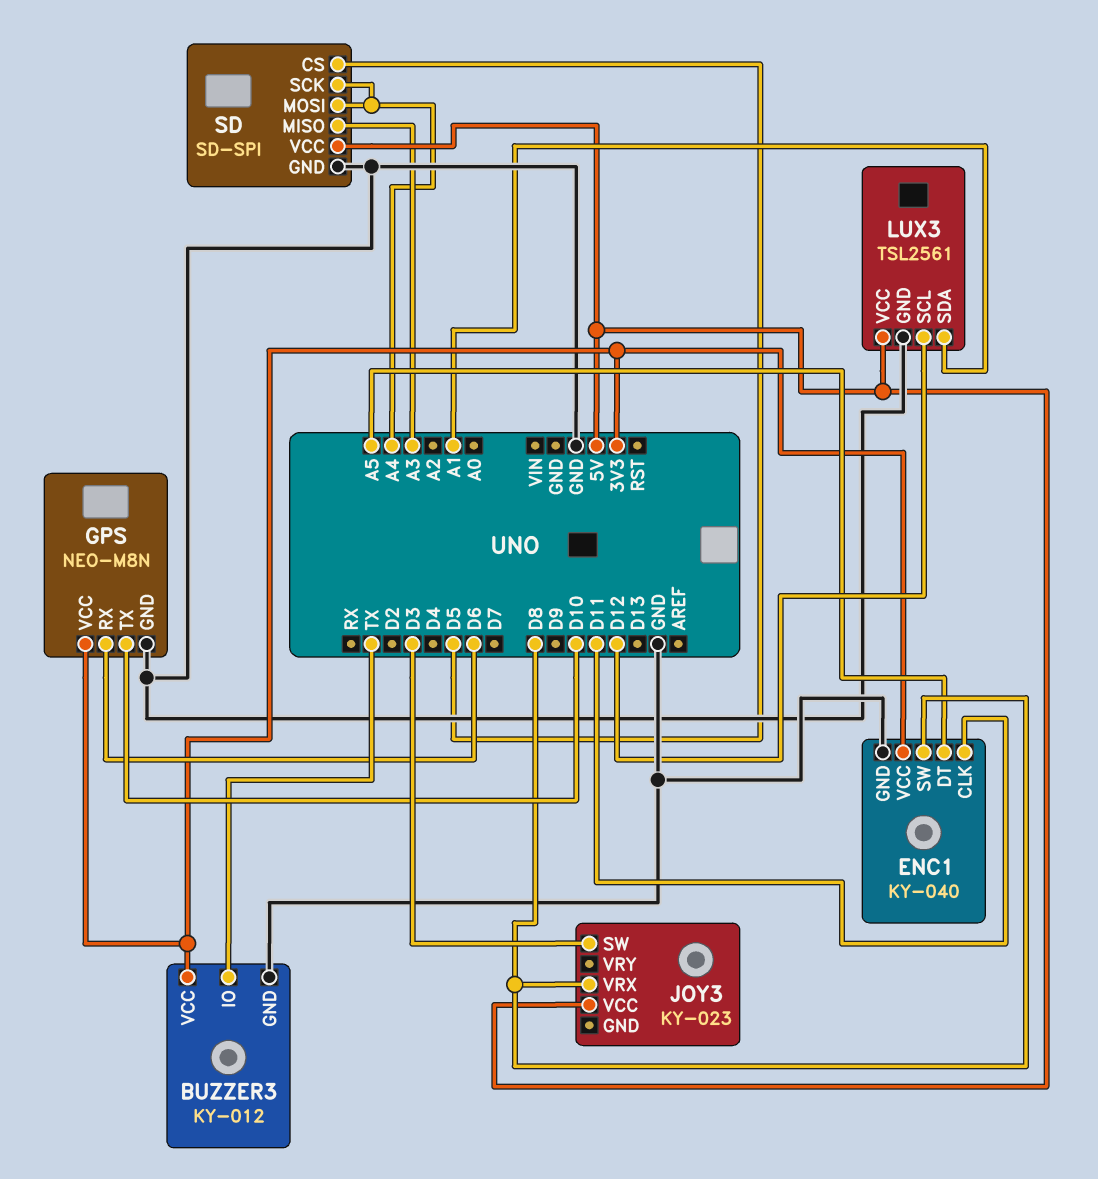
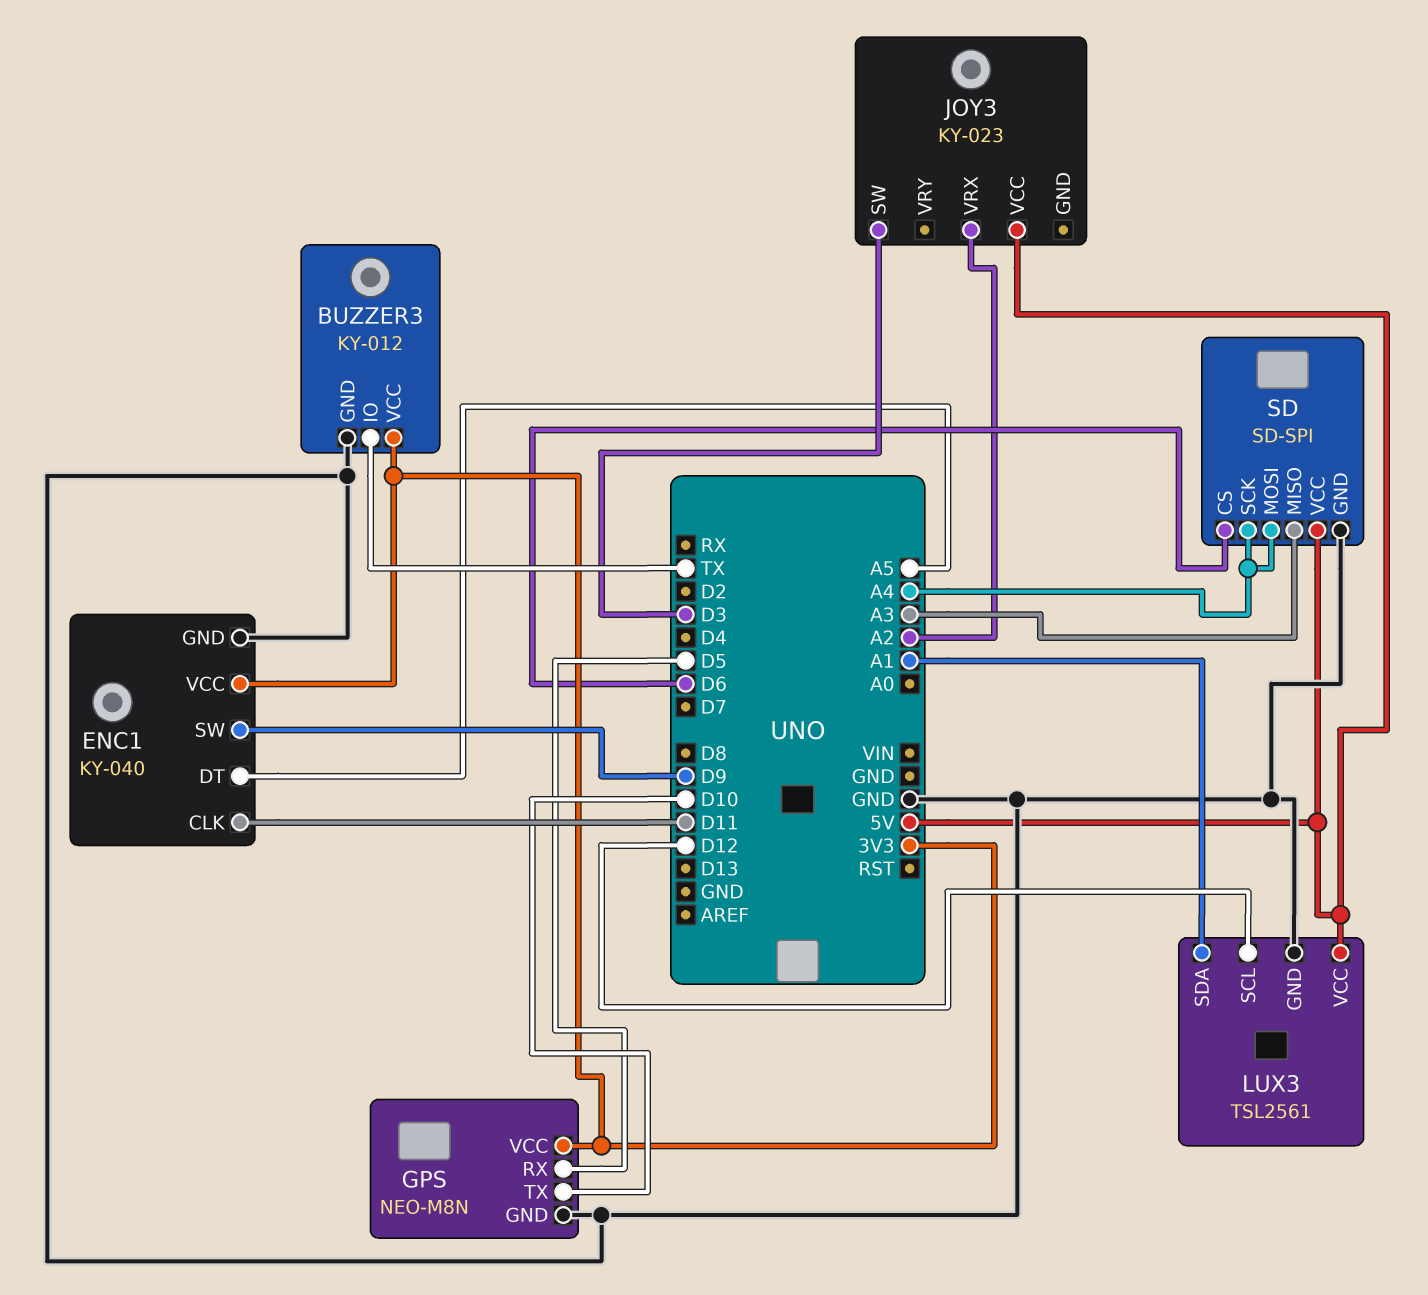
ENC1 pin SW: D8 -> D9
GPS pin RX: D6 -> D5
JOY3 pin VRX: D8 -> A2
SD pin CS: D5 -> D6

